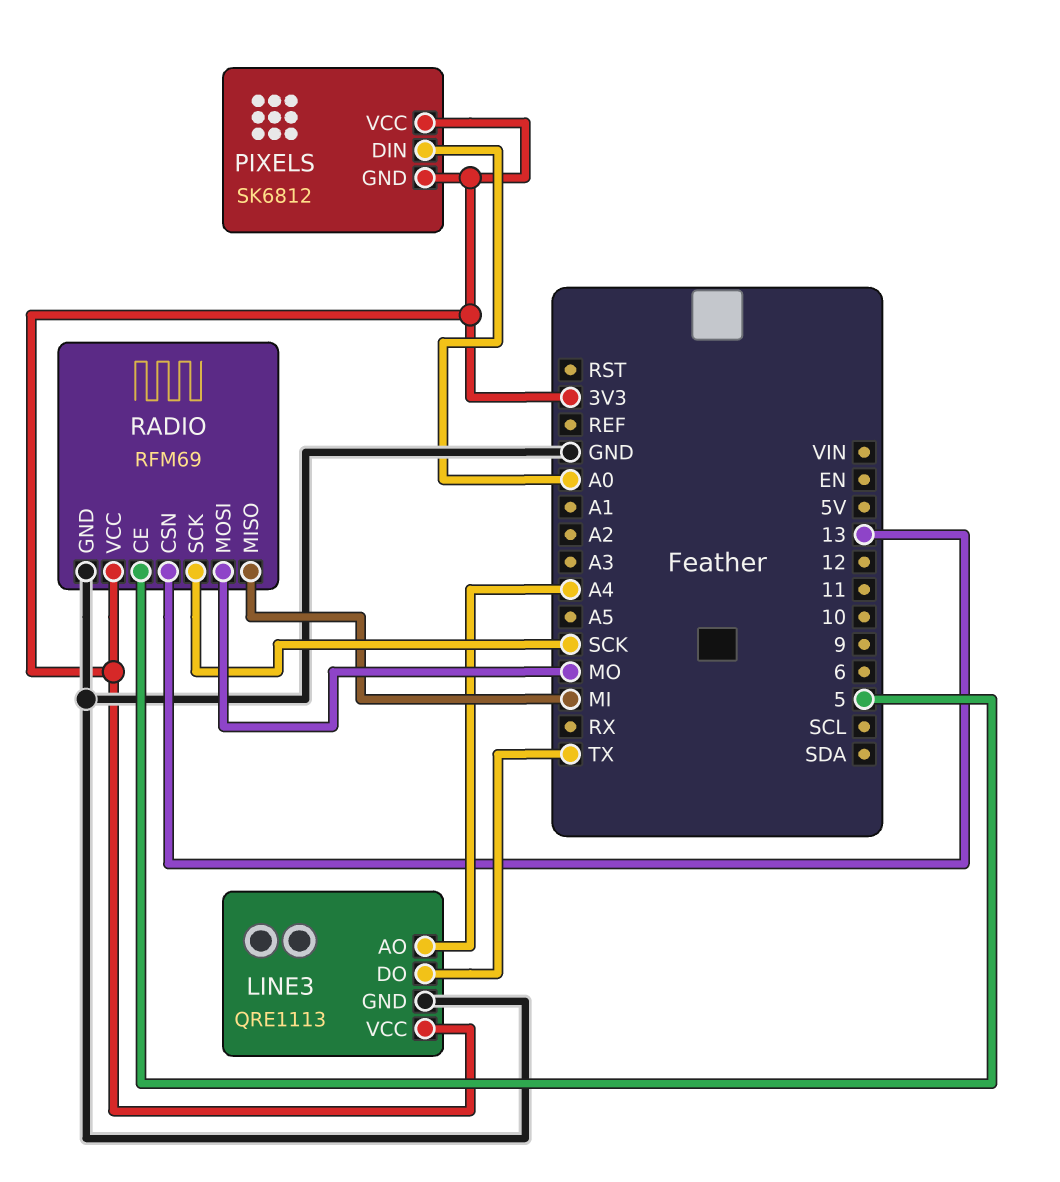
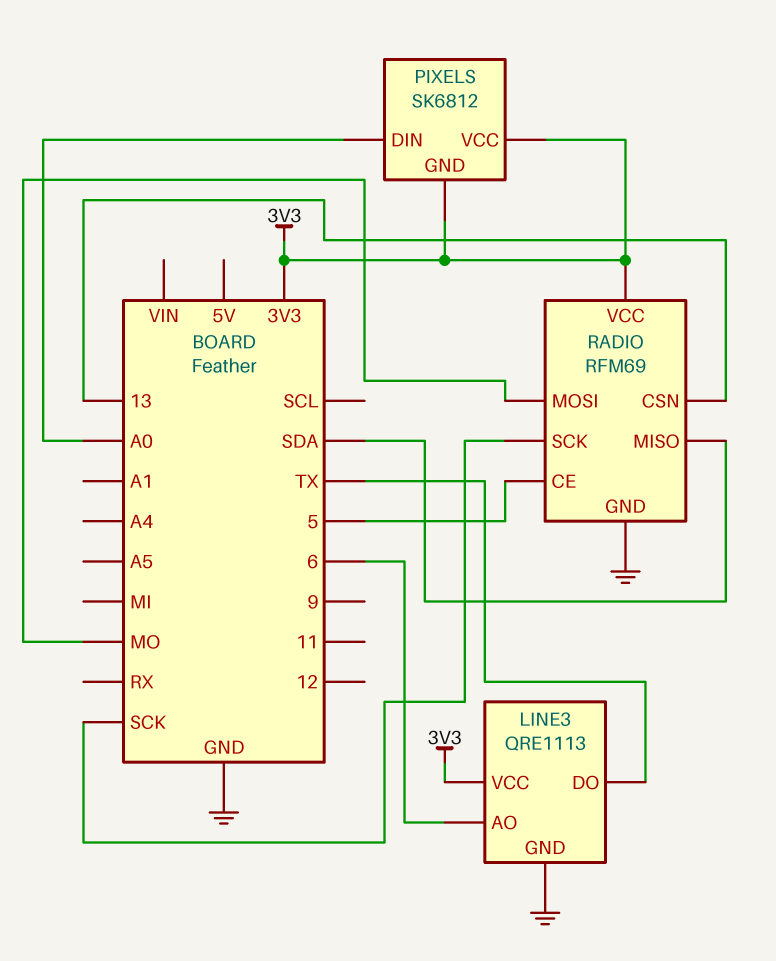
LINE3 pin AO: A4 -> 6
RADIO pin MISO: MI -> SDA

